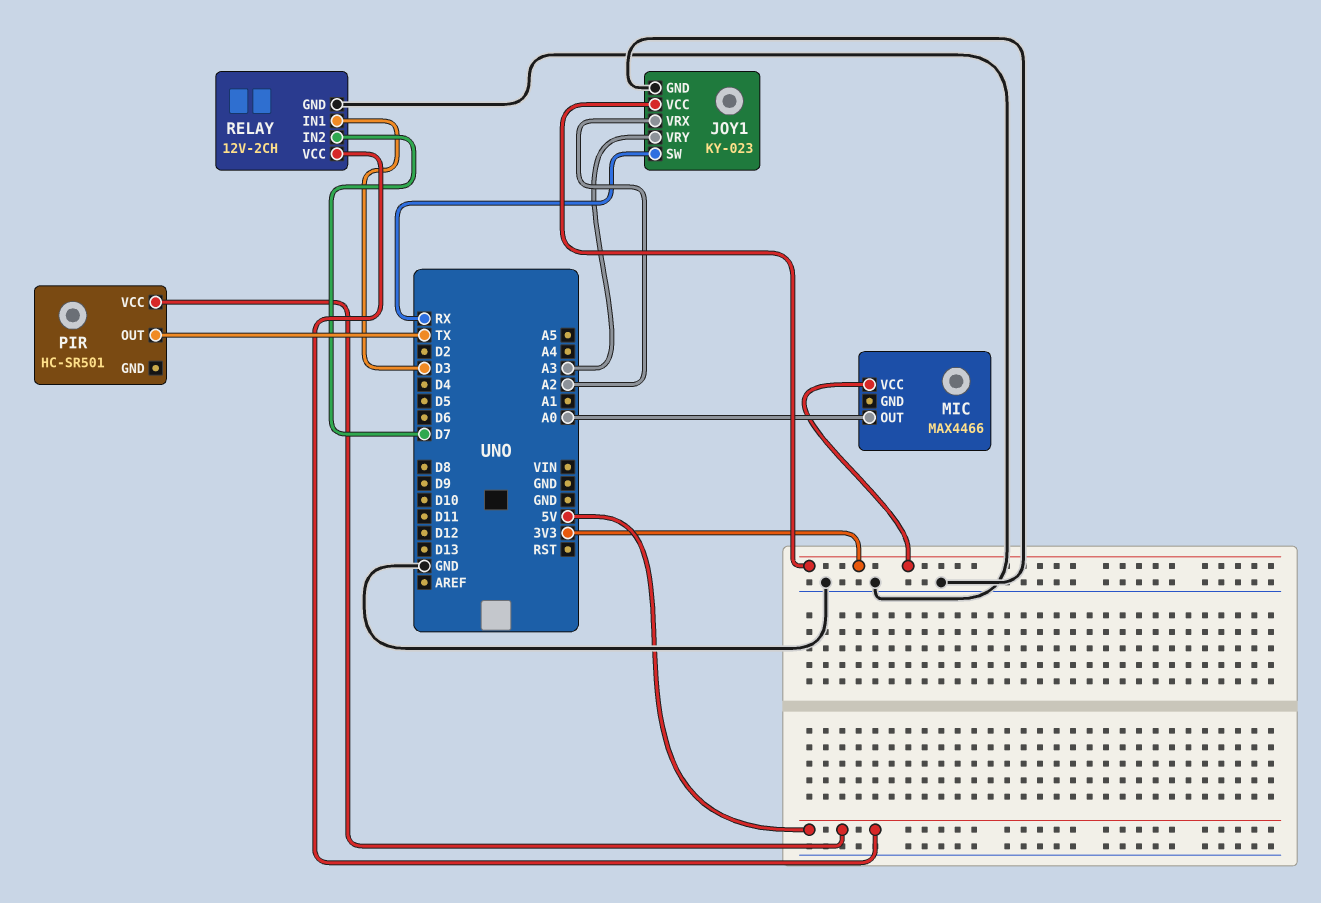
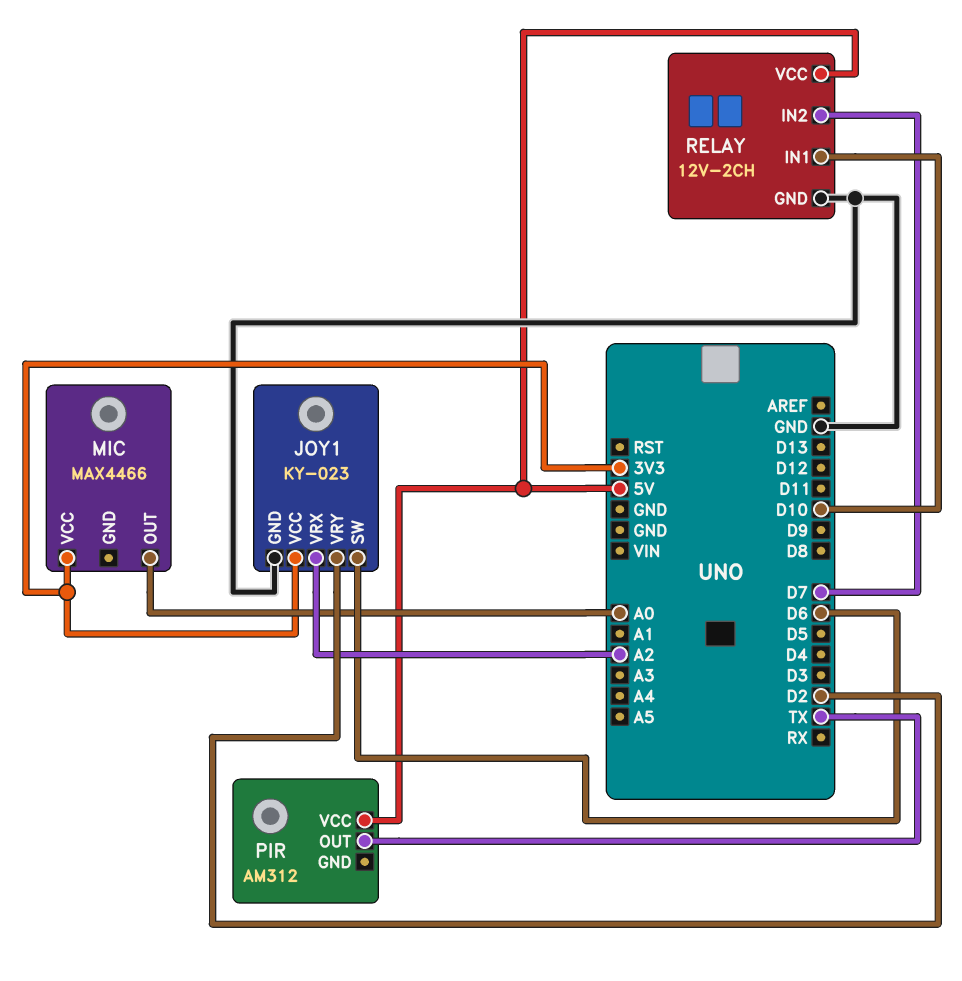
JOY1 pin SW: RX -> D6
JOY1 pin VRY: A3 -> D2
PIR: HC-SR501 -> AM312
RELAY pin IN1: D3 -> D10

